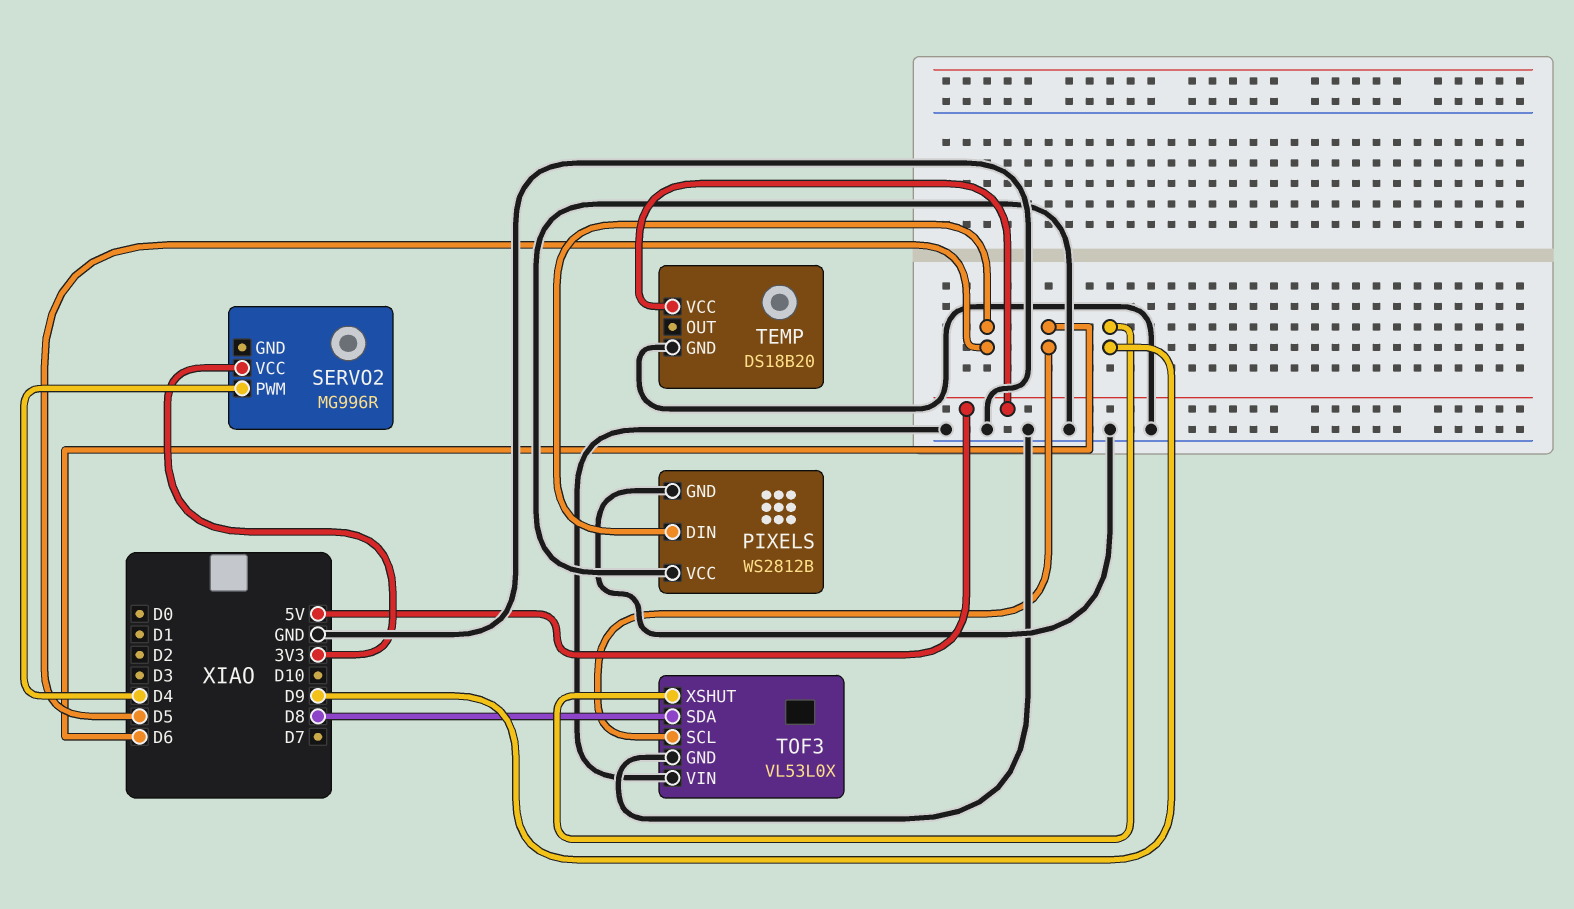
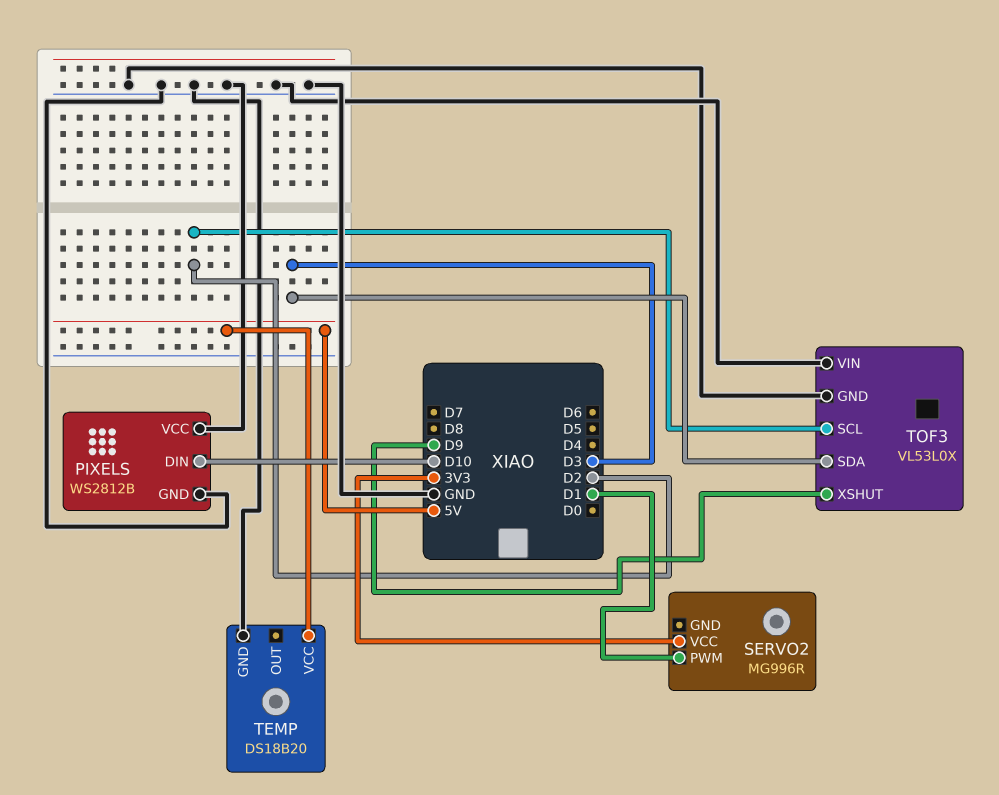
PIXELS pin DIN: D5 -> D10
SERVO2 pin PWM: D4 -> D1
TOF3 pin SCL: D6 -> D2
TOF3 pin SDA: D8 -> D3

